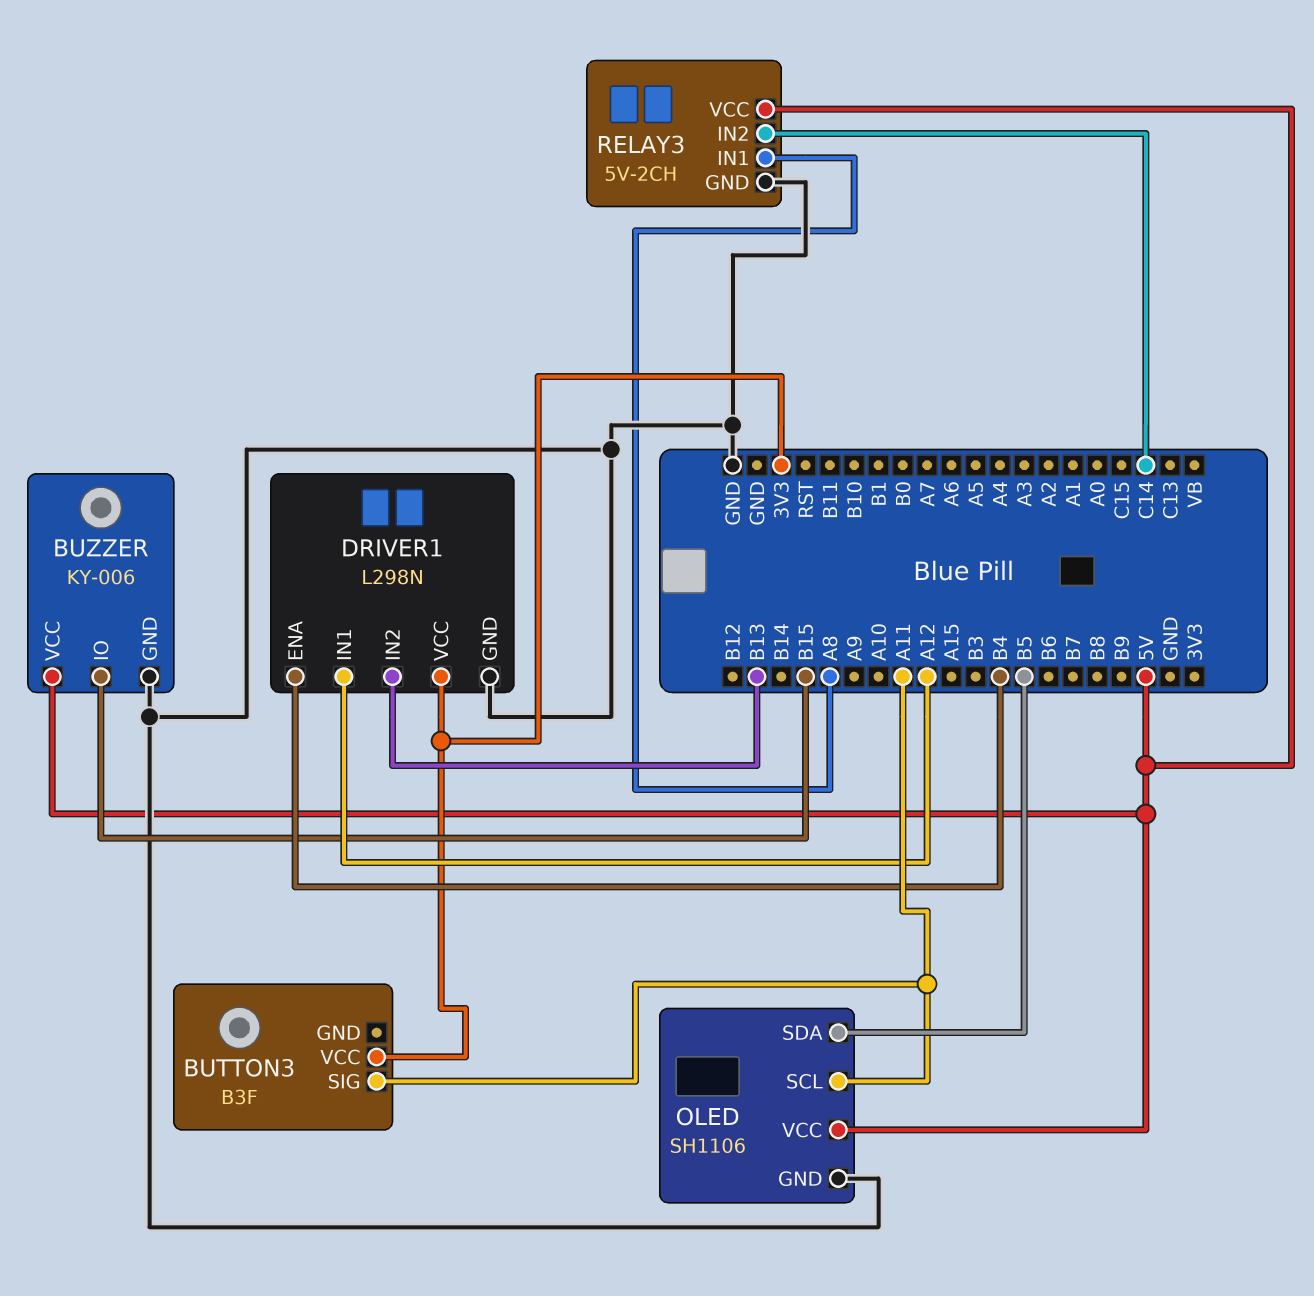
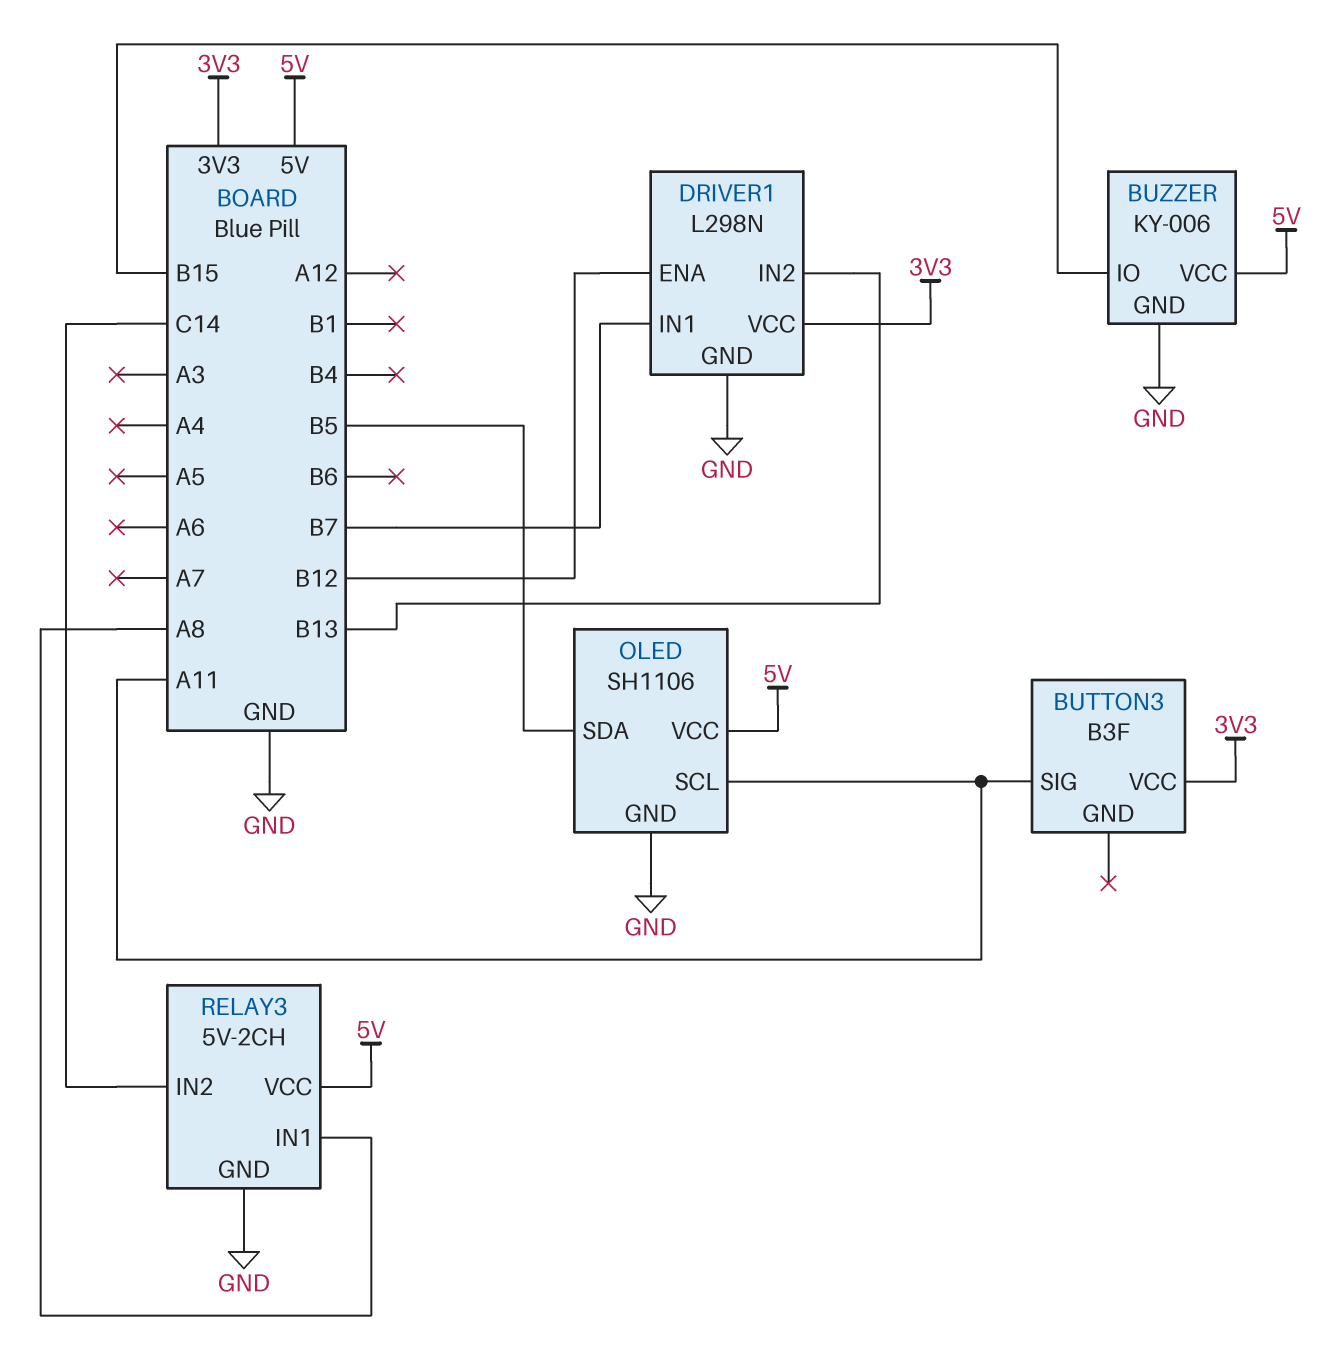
DRIVER1 pin ENA: B4 -> B12
DRIVER1 pin IN1: A12 -> B7

